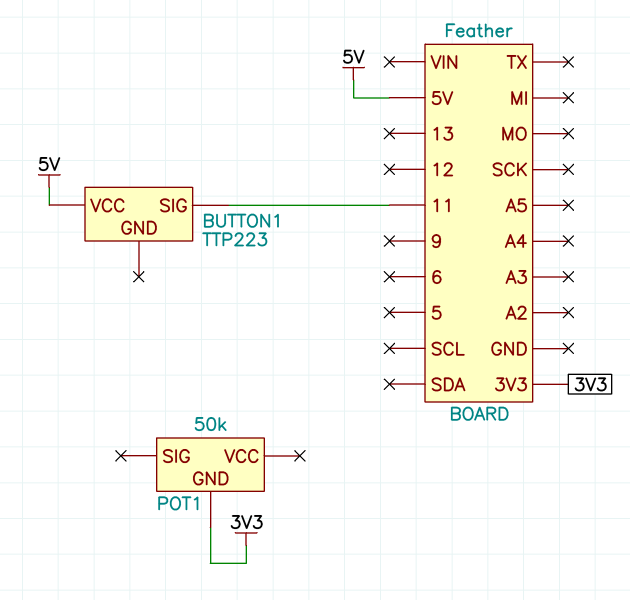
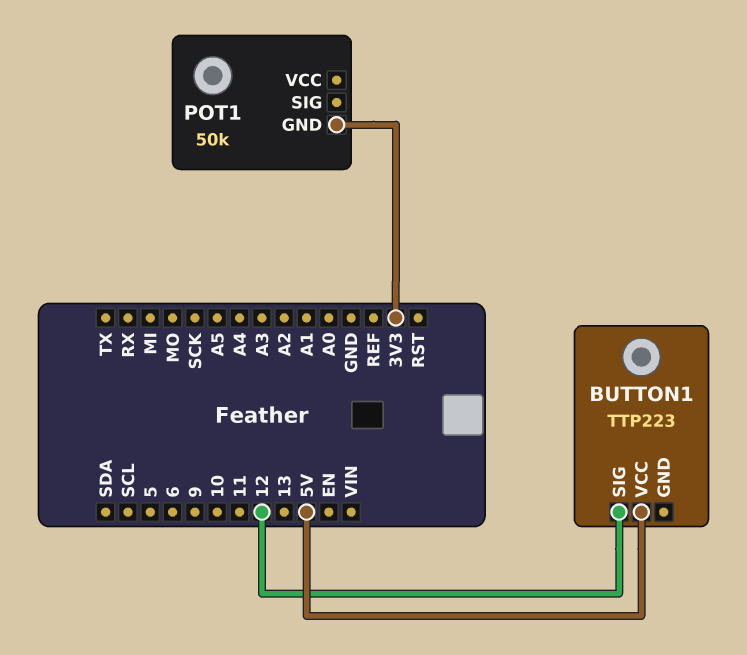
BUTTON1 pin SIG: 11 -> 12

